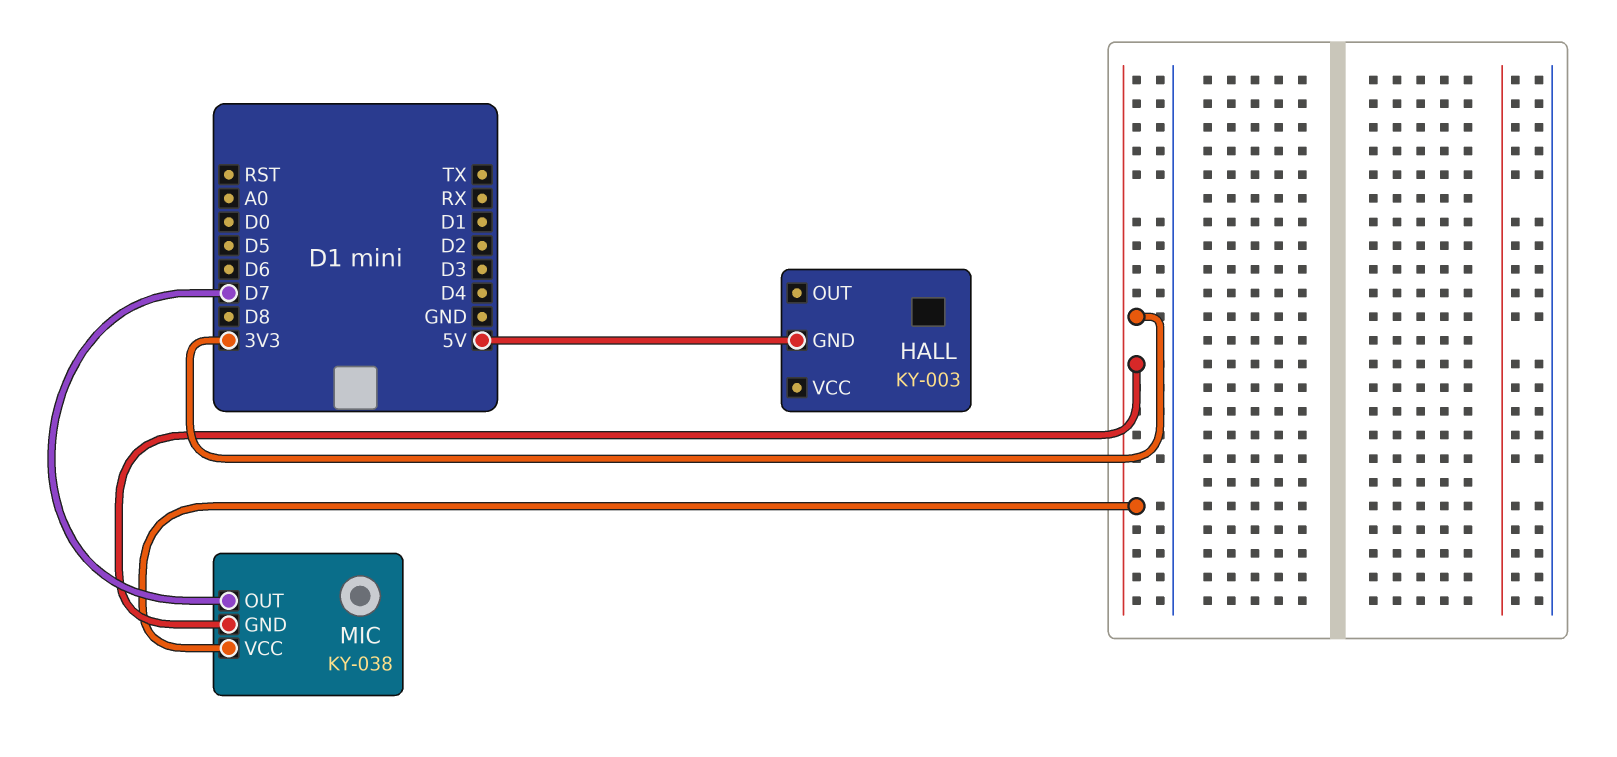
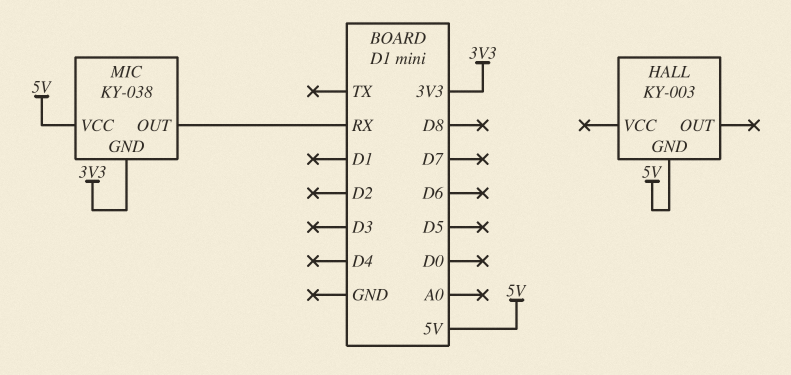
MIC pin OUT: D7 -> RX
MIC pin VCC: 3V3 -> 5V

